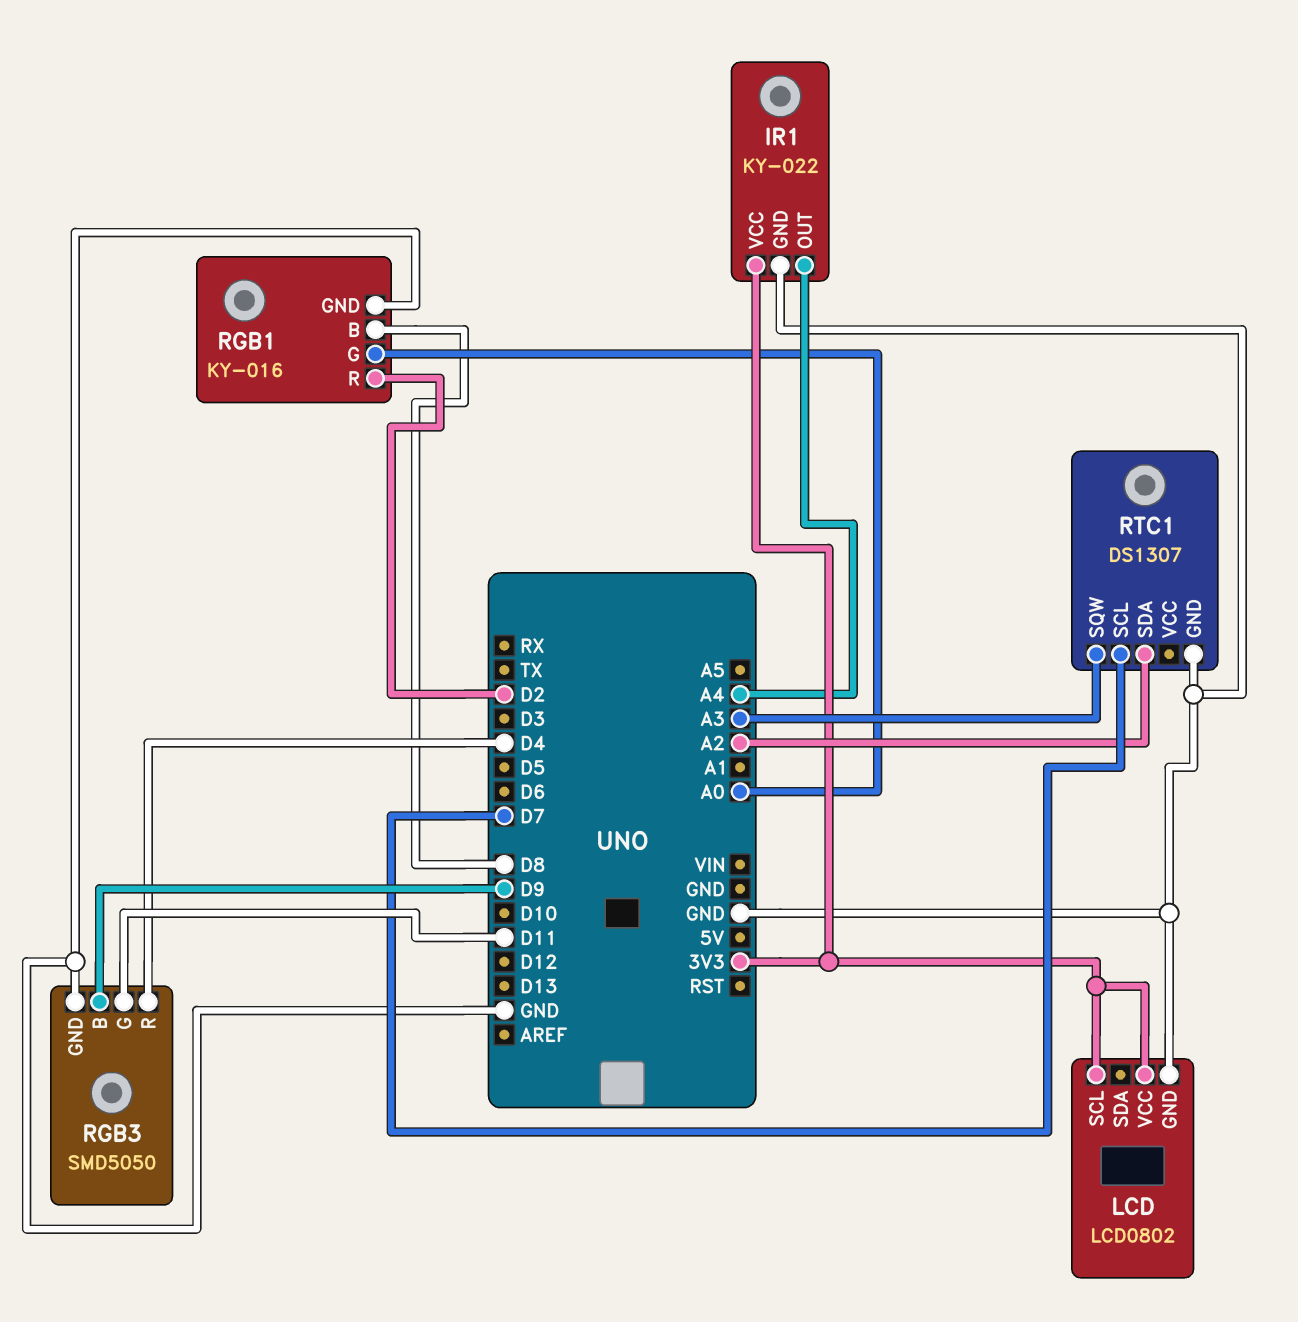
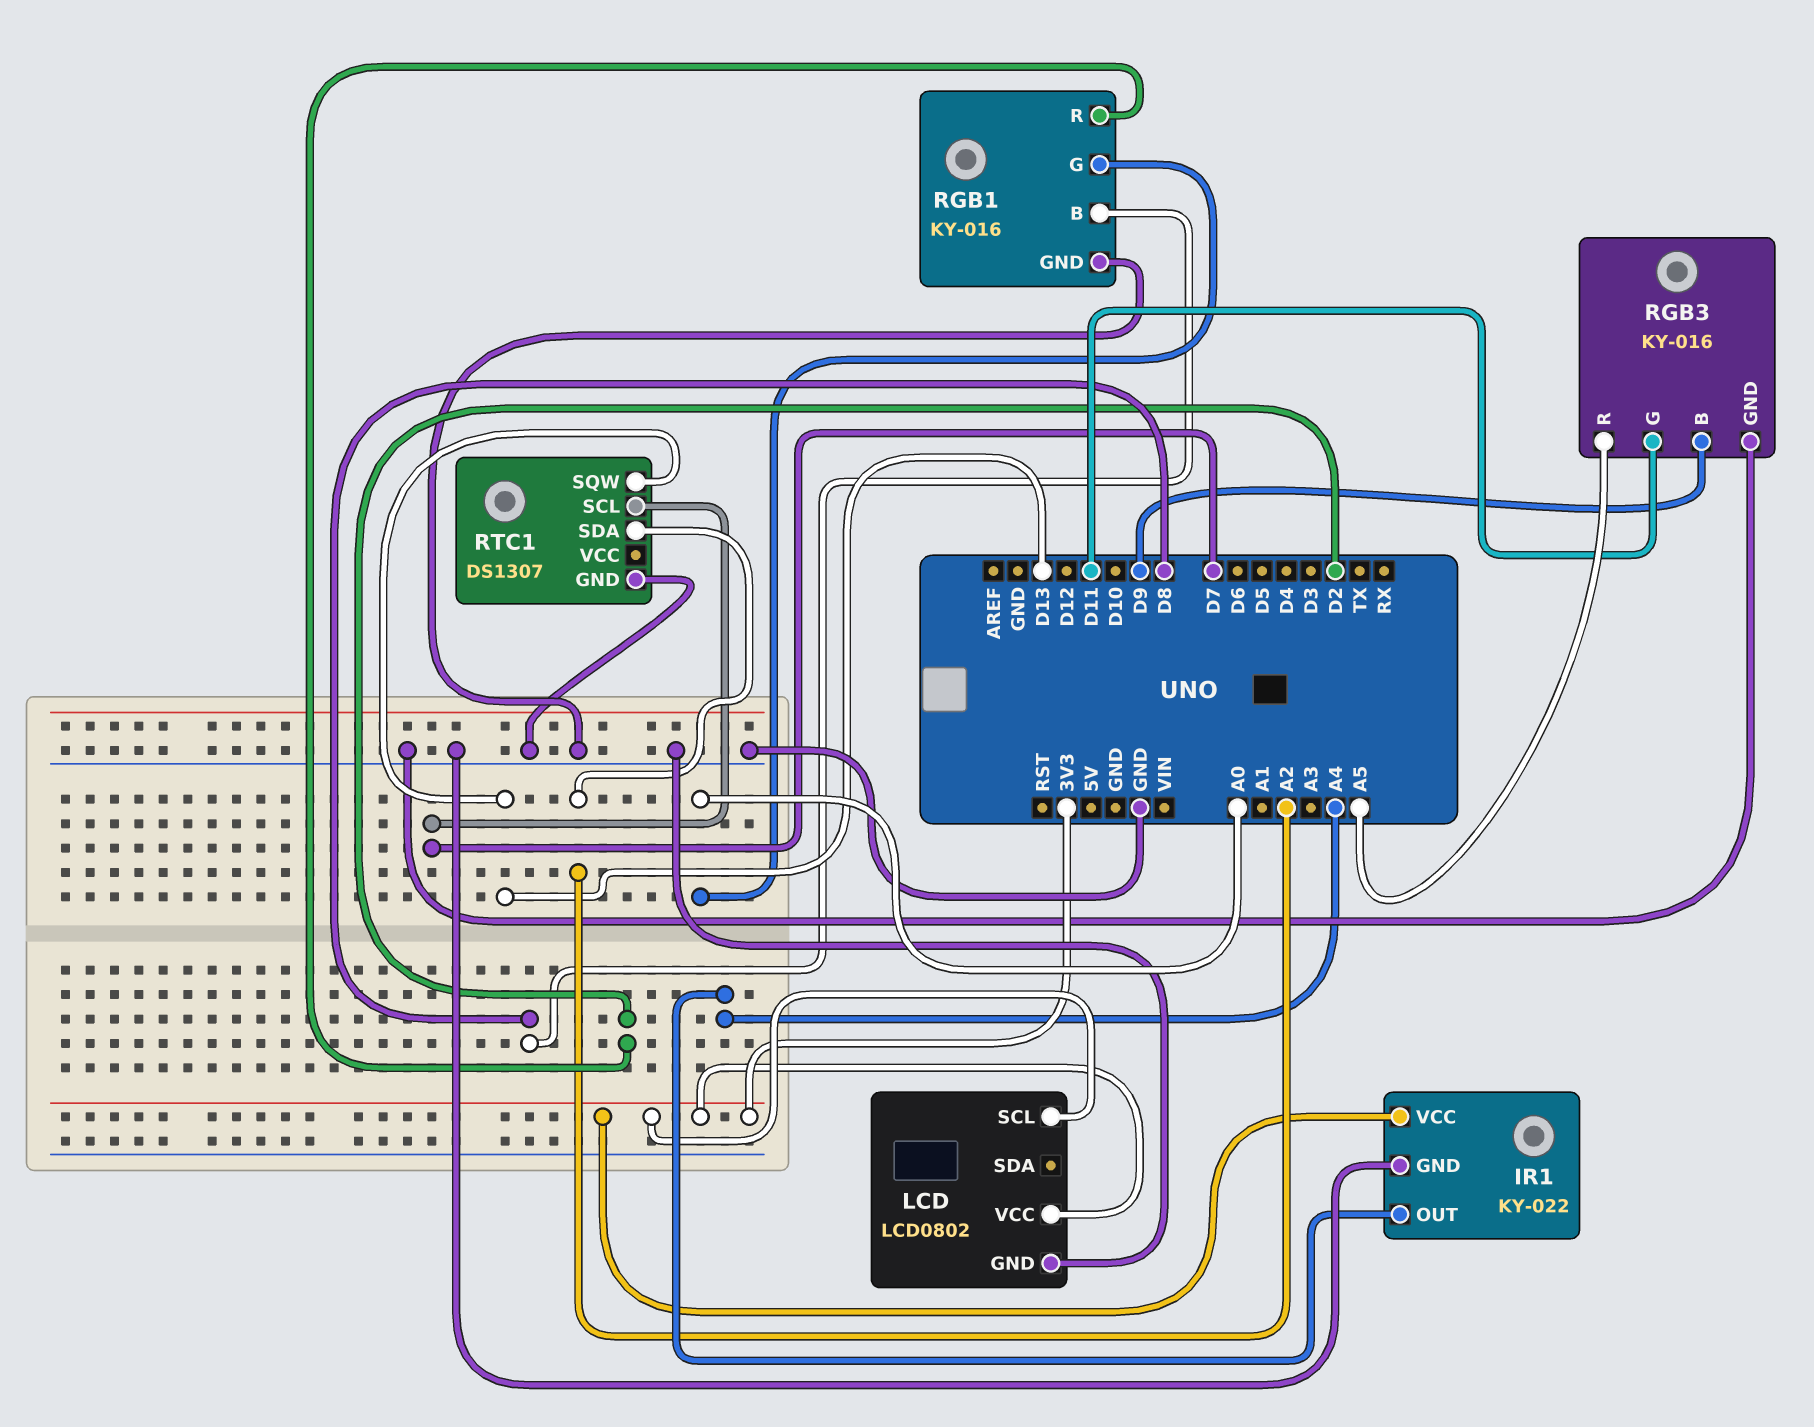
RGB3: SMD5050 -> KY-016
RGB3 pin R: D4 -> A5
RTC1 pin SQW: A3 -> D13

